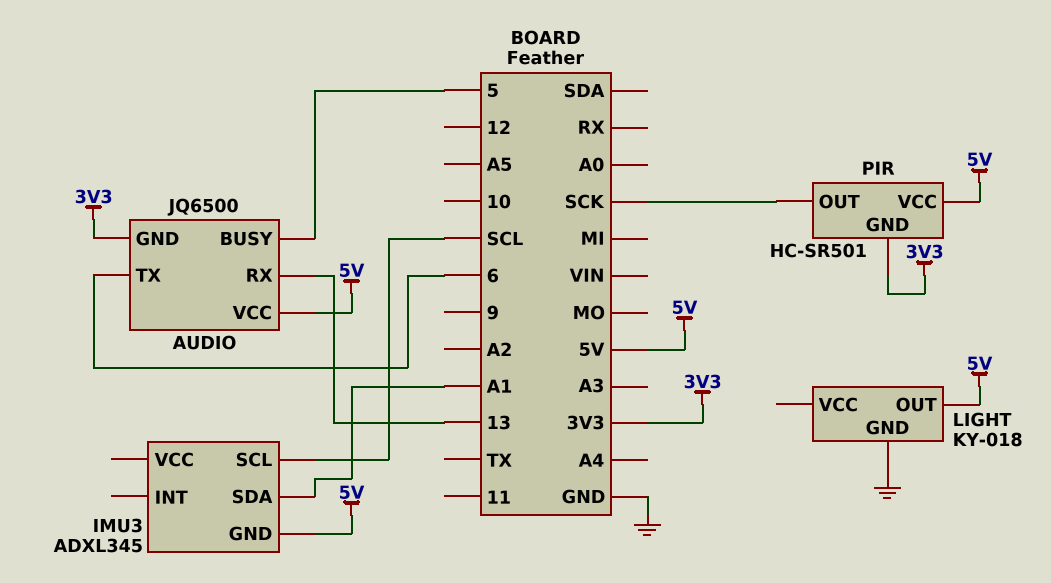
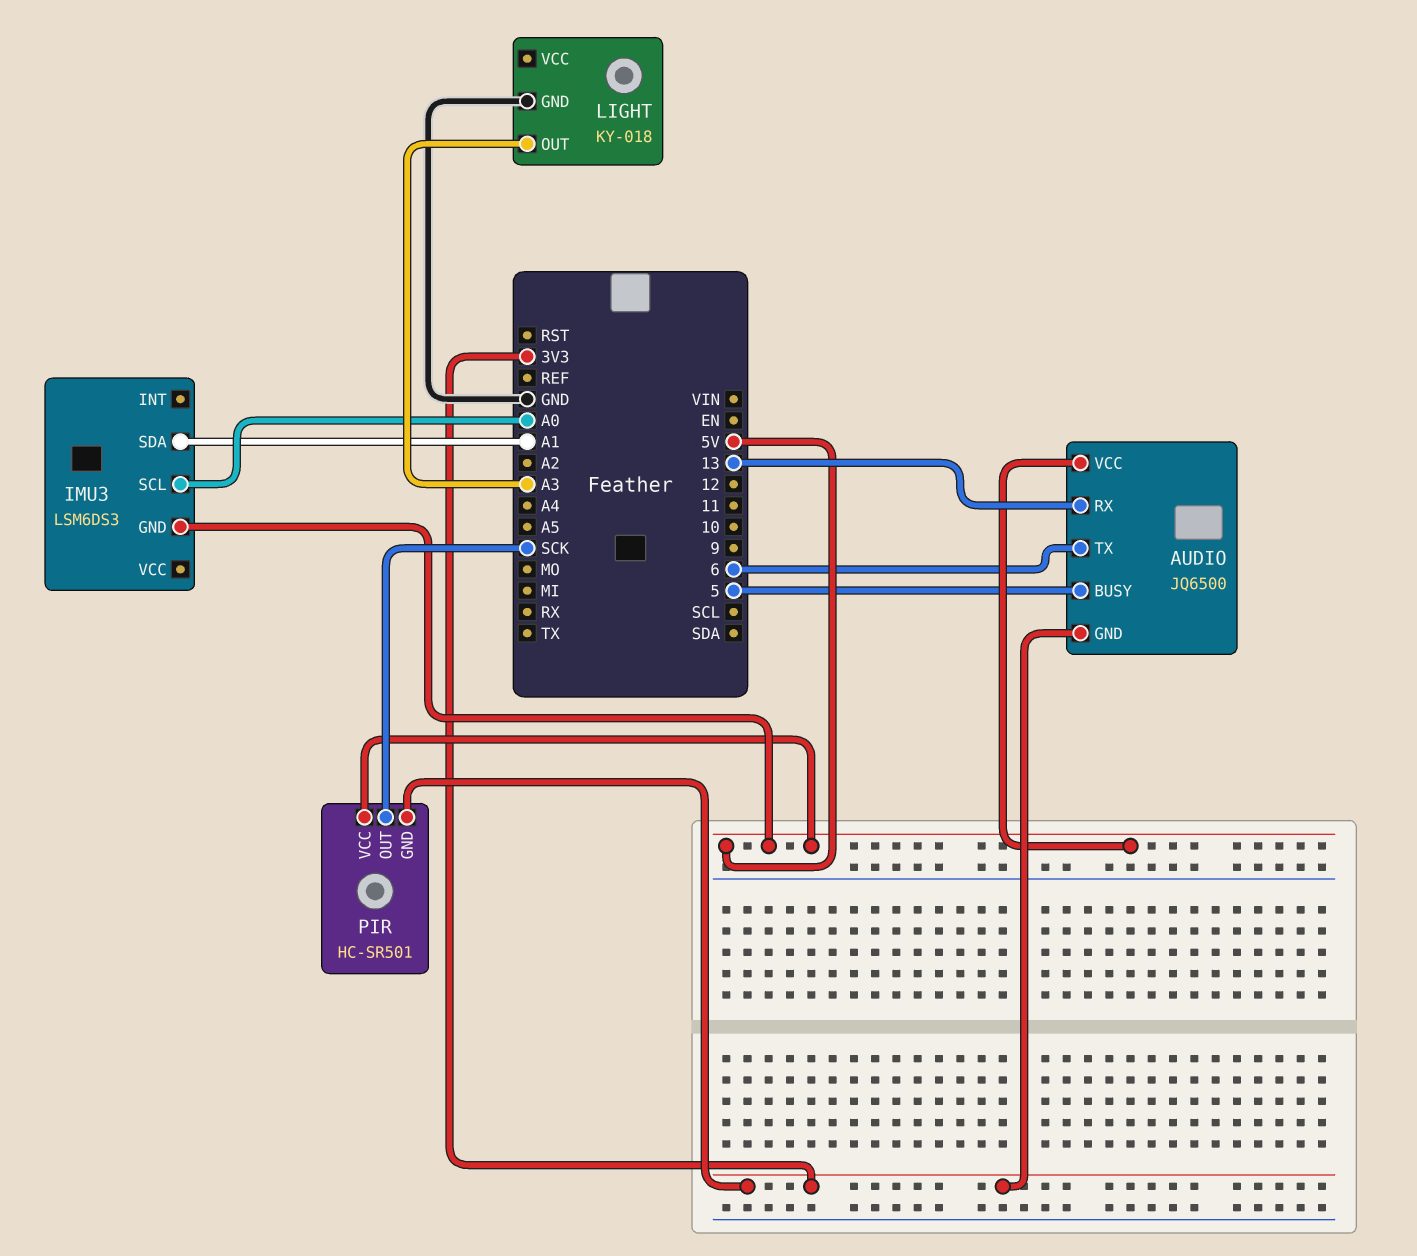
IMU3: ADXL345 -> LSM6DS3
IMU3 pin SCL: SCL -> A0
LIGHT pin OUT: 5V -> A3

